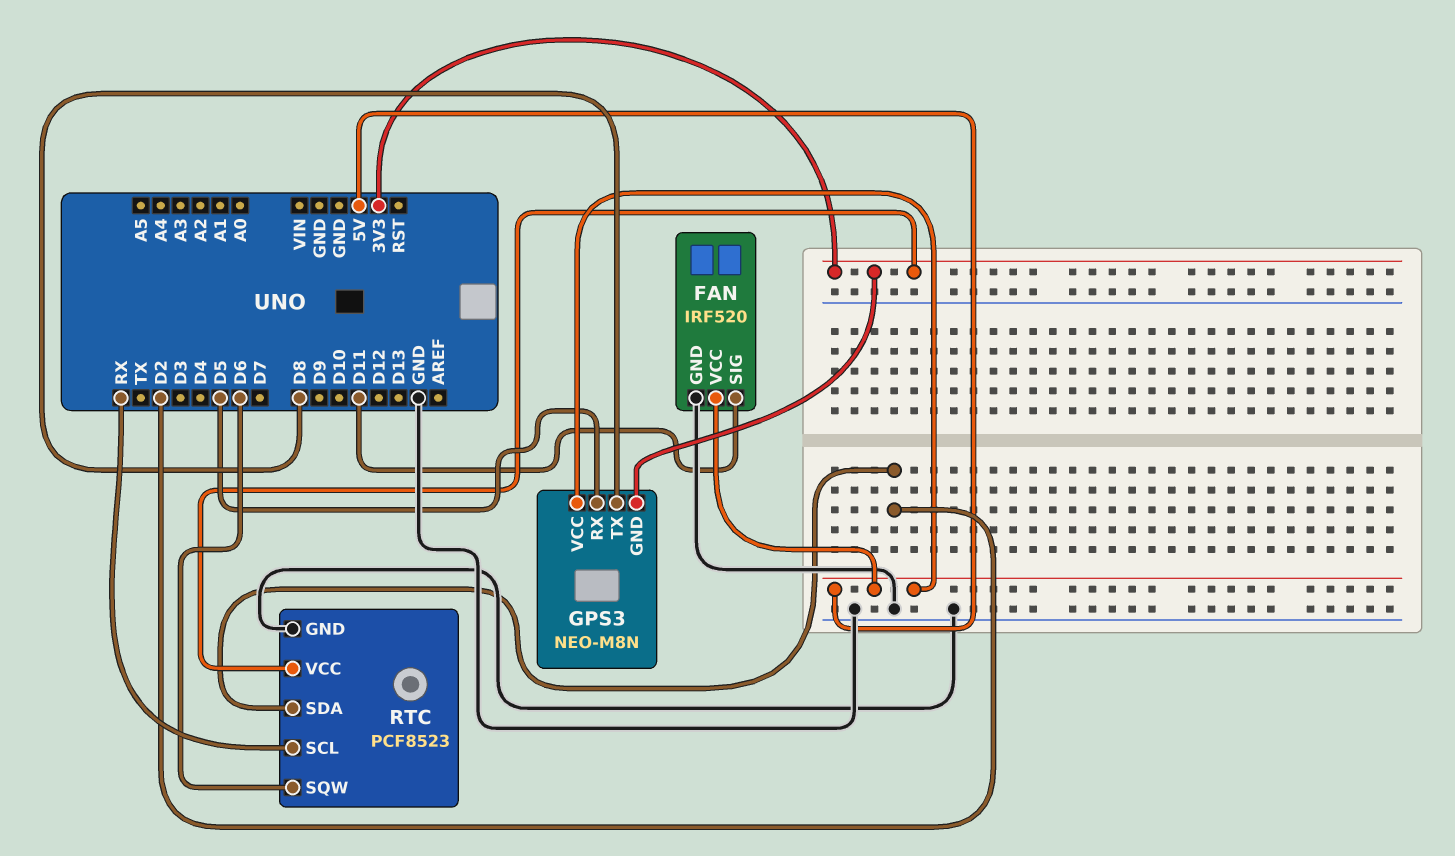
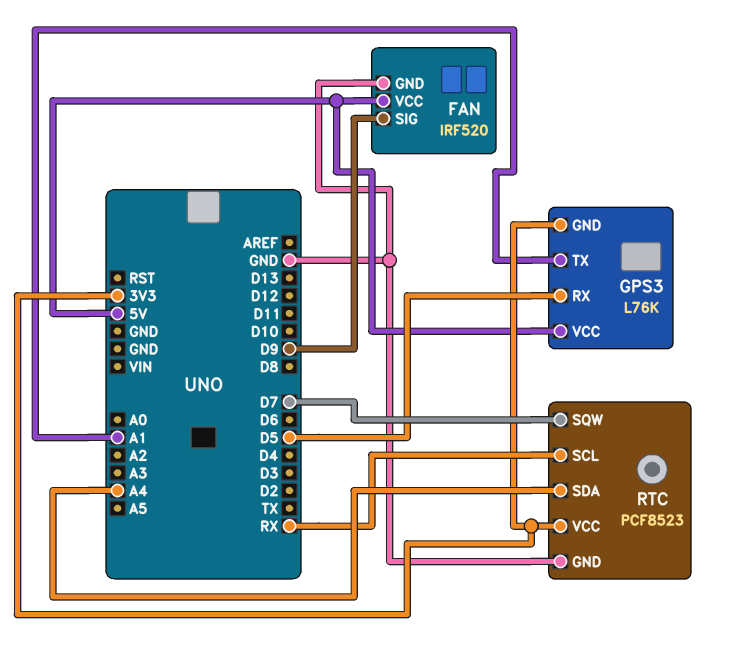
FAN pin SIG: D11 -> D9
GPS3: NEO-M8N -> L76K
GPS3 pin TX: D8 -> A1
RTC pin SDA: D2 -> A4
RTC pin SQW: D6 -> D7

